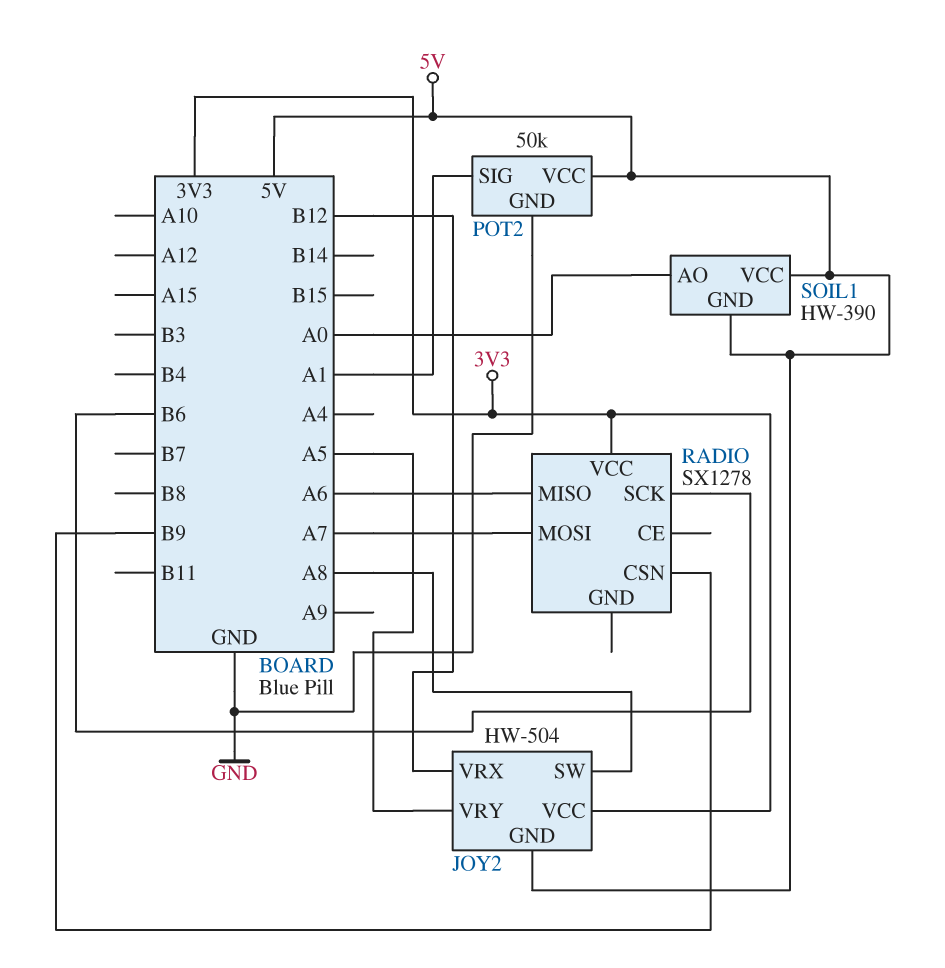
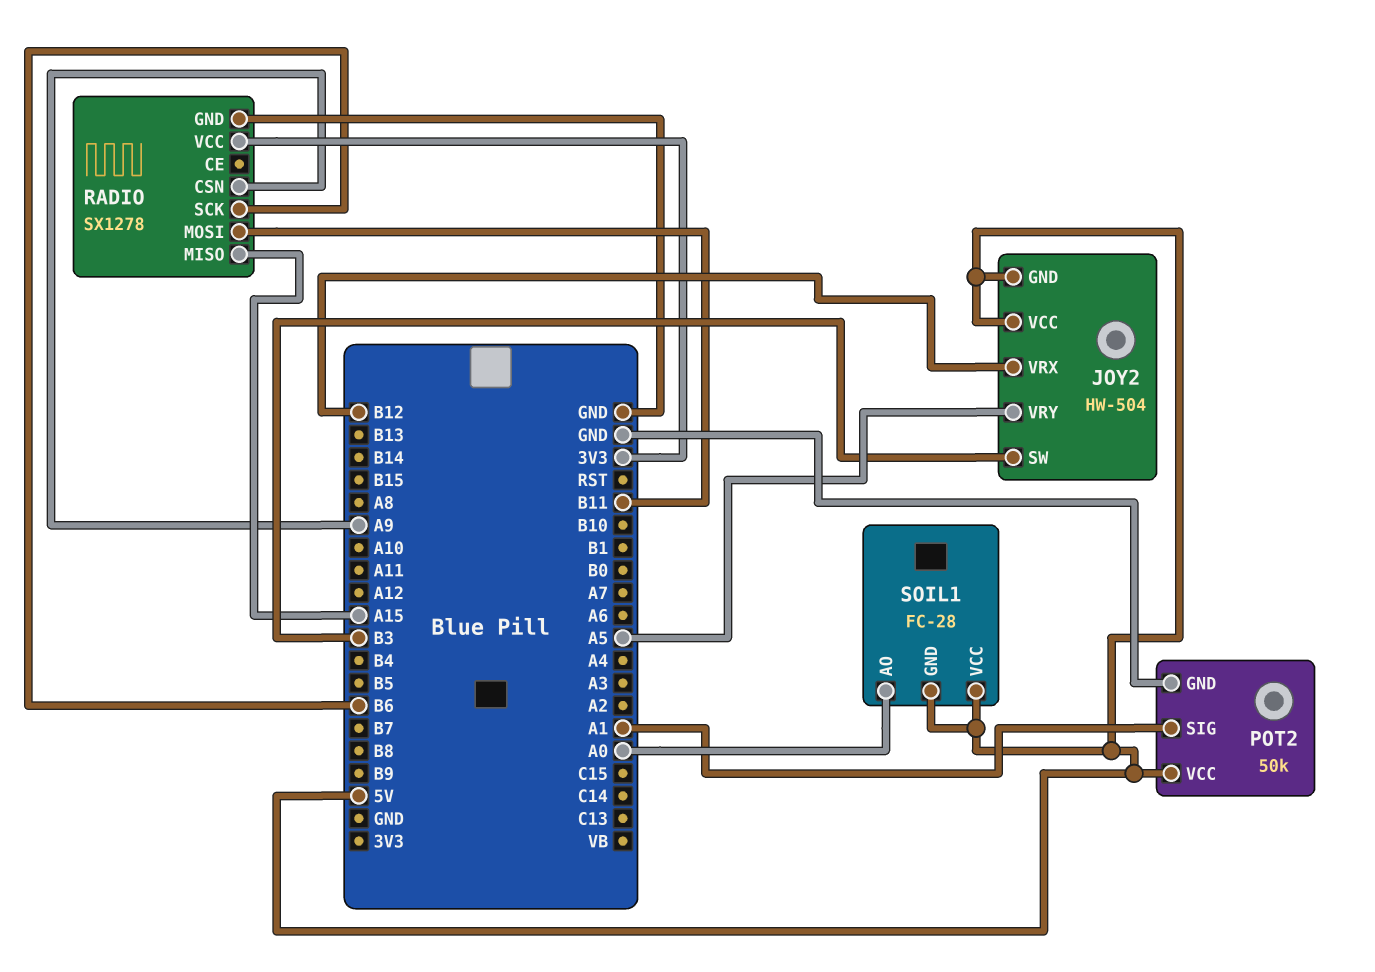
JOY2 pin SW: A8 -> B3
JOY2 pin VCC: 3V3 -> 5V
RADIO pin CSN: B9 -> A9
RADIO pin GND: none -> GND
RADIO pin MISO: A6 -> A15
RADIO pin MOSI: A7 -> B11
SOIL1: HW-390 -> FC-28

